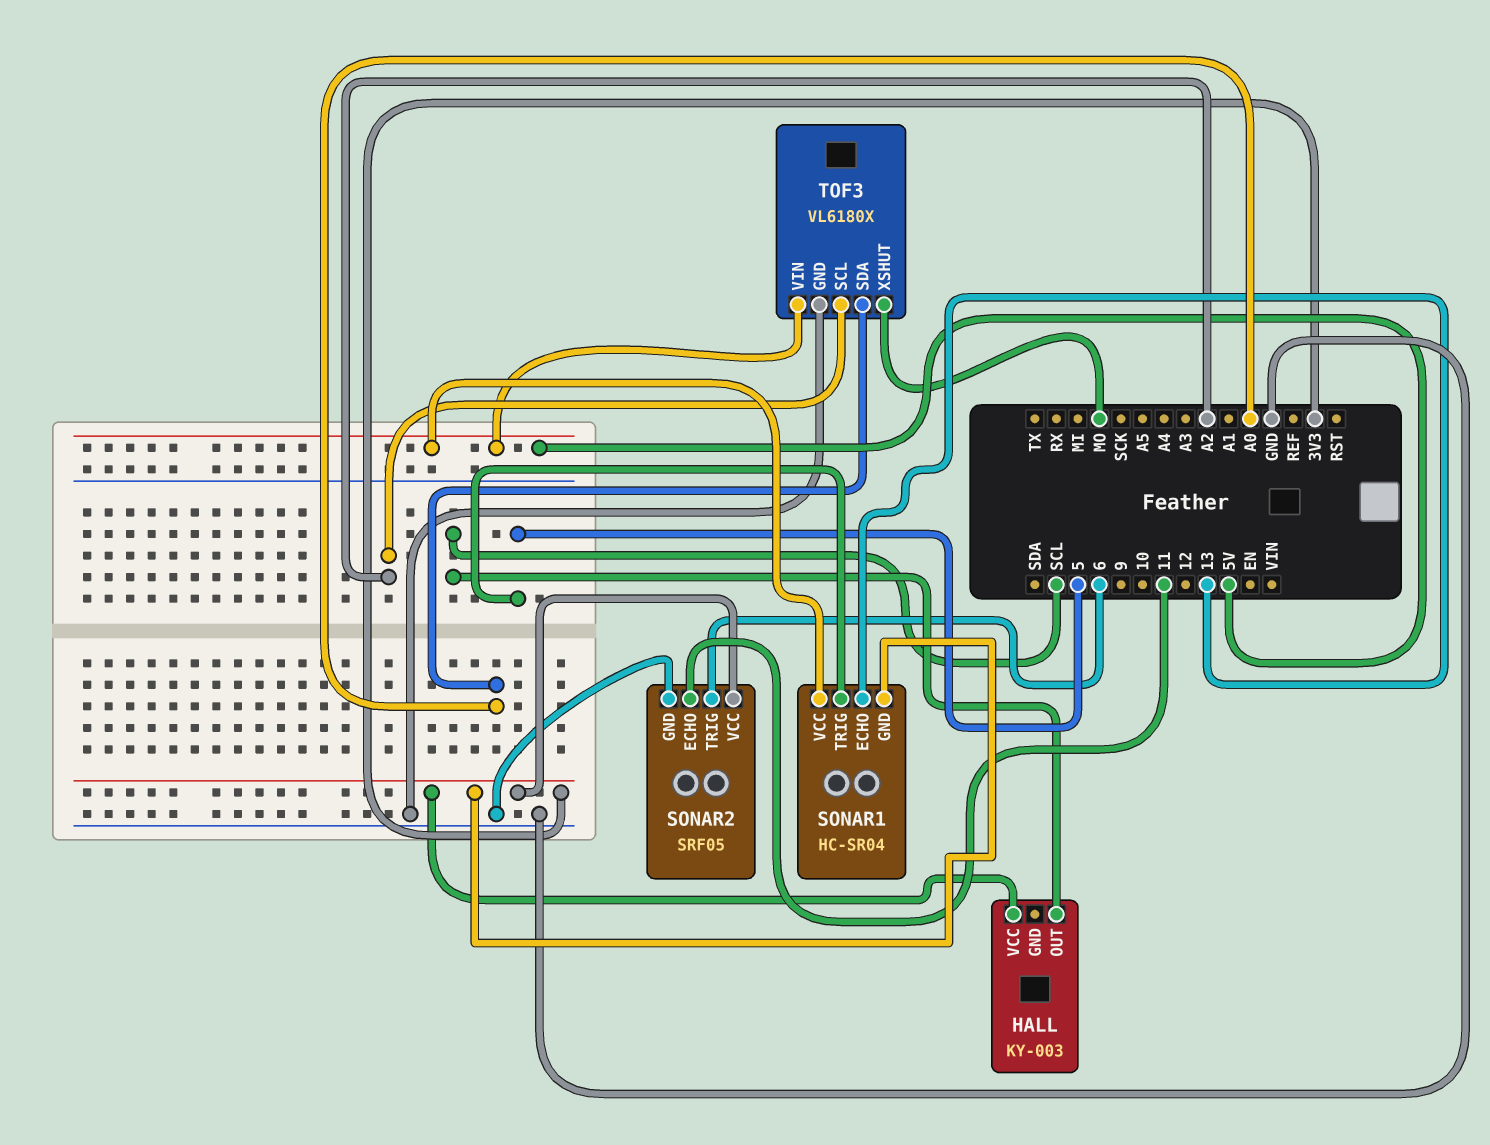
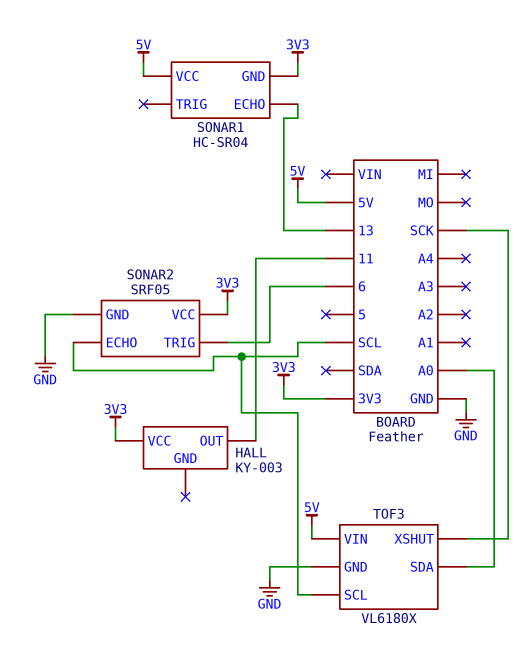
HALL pin OUT: SCL -> 11
SONAR1 pin TRIG: 5 -> none
SONAR2 pin ECHO: 11 -> SCL
TOF3 pin SCL: A2 -> SCL
TOF3 pin XSHUT: MO -> SCK

